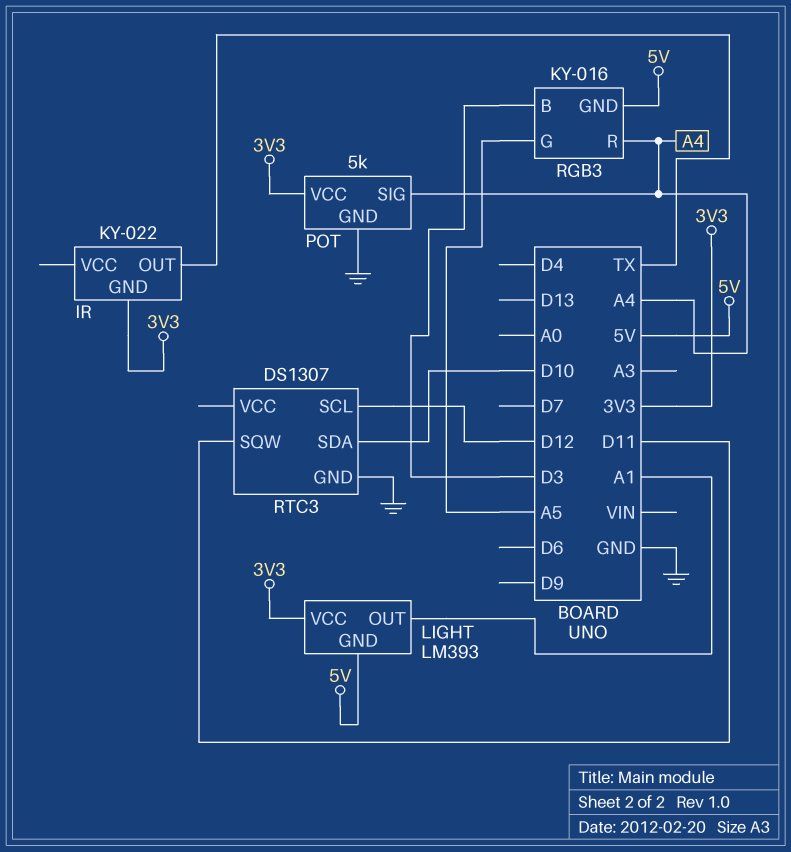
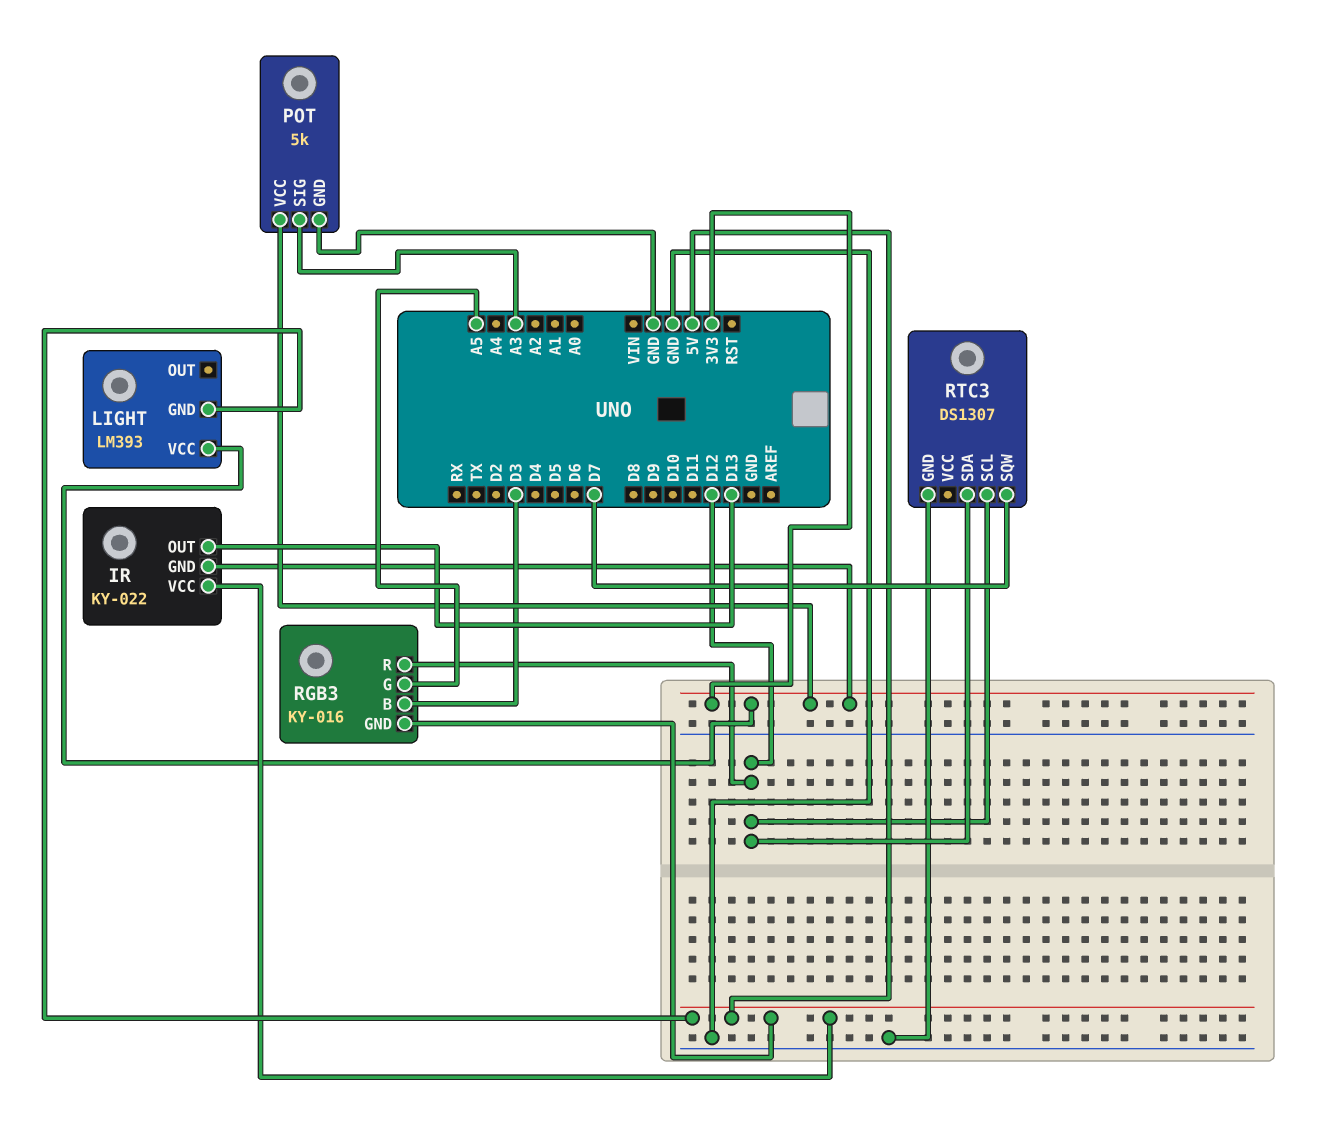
IR pin OUT: TX -> D13
IR pin VCC: none -> 5V
LIGHT pin OUT: A1 -> none
POT pin SIG: A4 -> A3
RGB3 pin R: A4 -> D12
RTC3 pin SDA: D10 -> D12
RTC3 pin SQW: D11 -> D7

